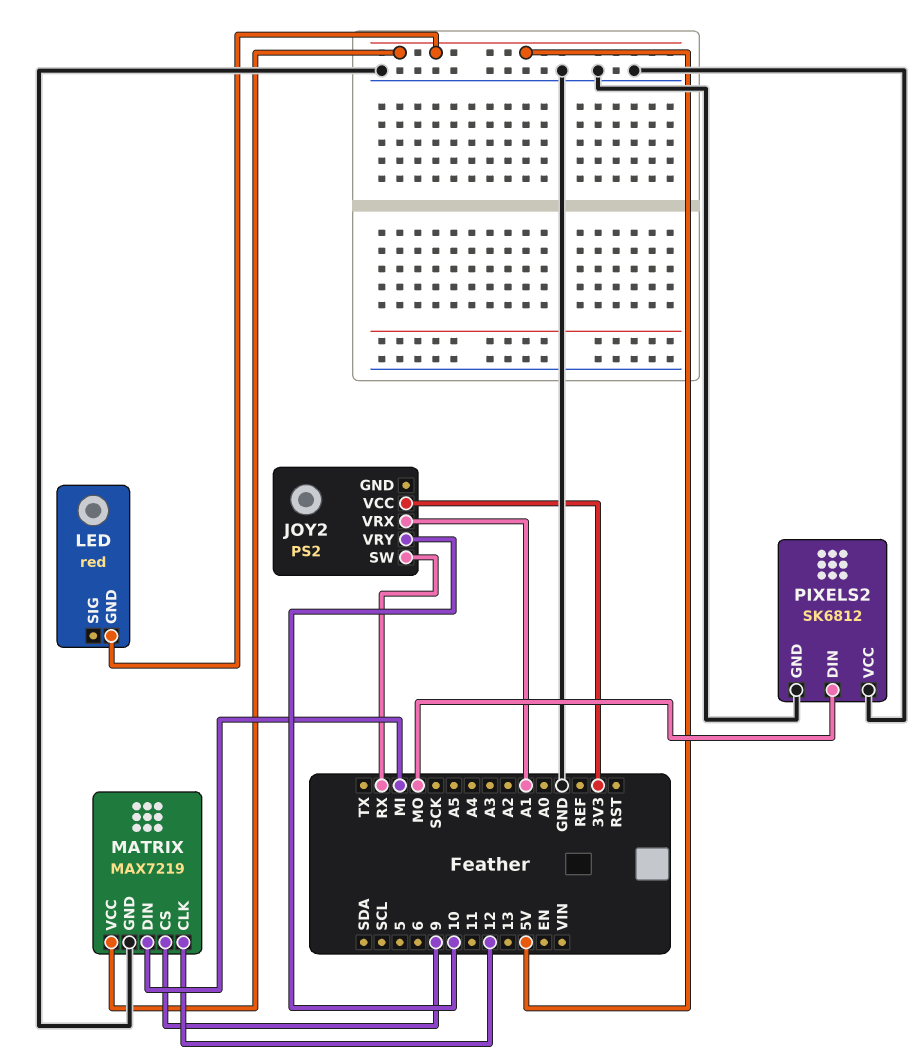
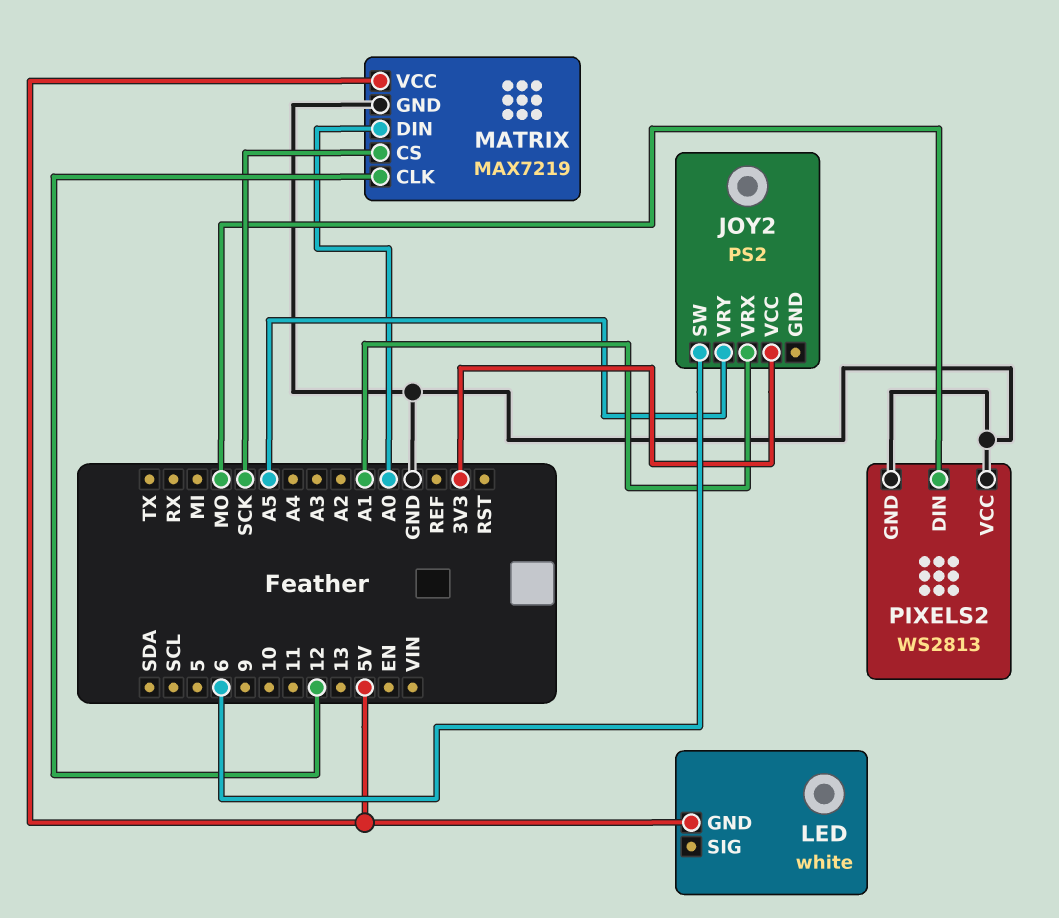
JOY2 pin SW: RX -> 6
JOY2 pin VRY: 10 -> A5
LED: red -> white
MATRIX pin CS: 9 -> SCK
MATRIX pin DIN: MI -> A0
PIXELS2: SK6812 -> WS2813

